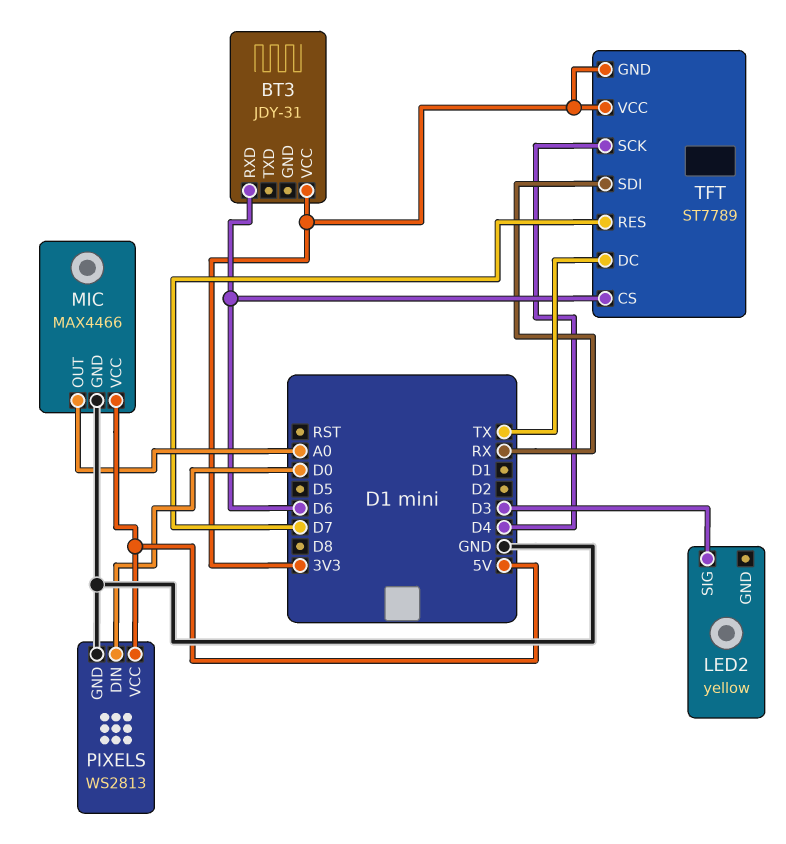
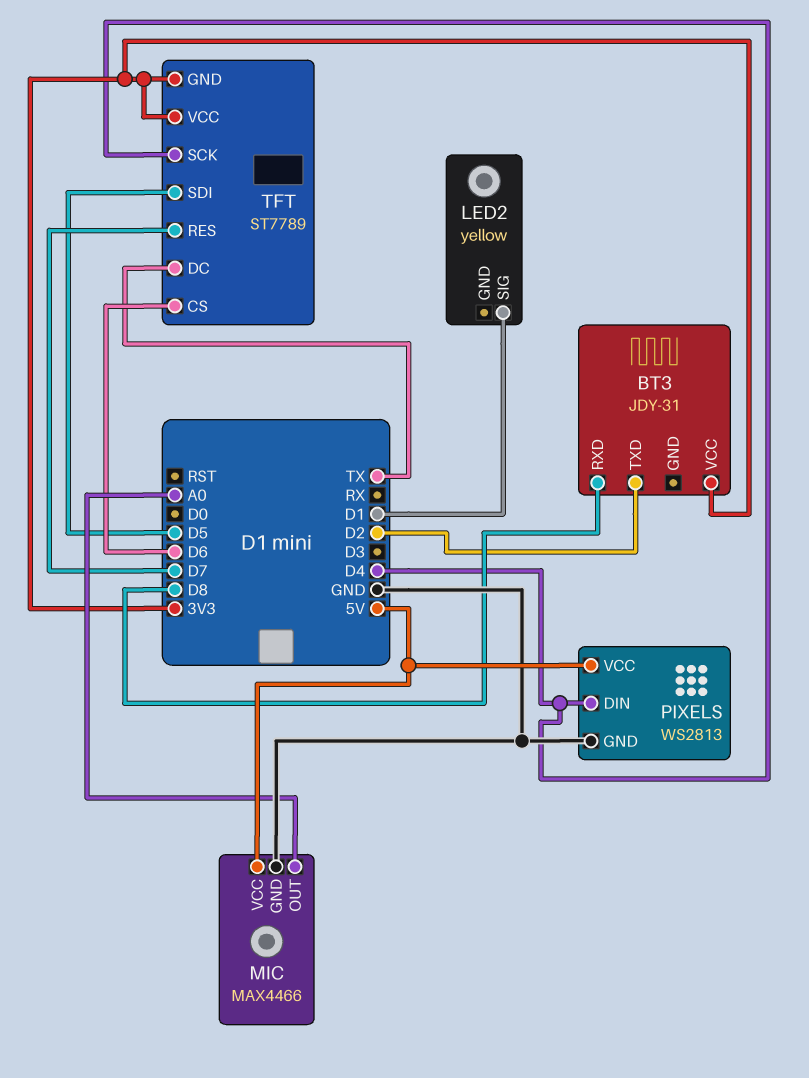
BT3 pin RXD: D6 -> D8
BT3 pin TXD: none -> D2
LED2 pin SIG: D3 -> D1
PIXELS pin DIN: D0 -> D4
TFT pin SDI: RX -> D5

